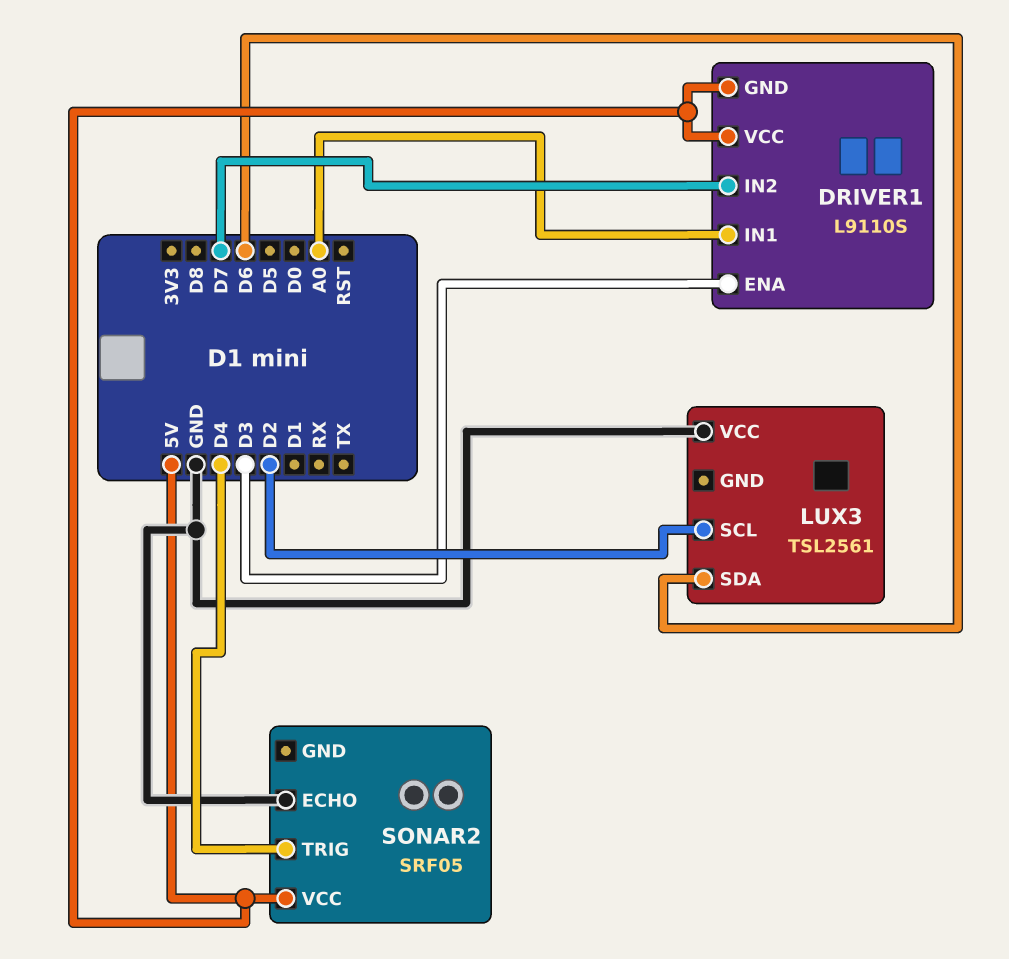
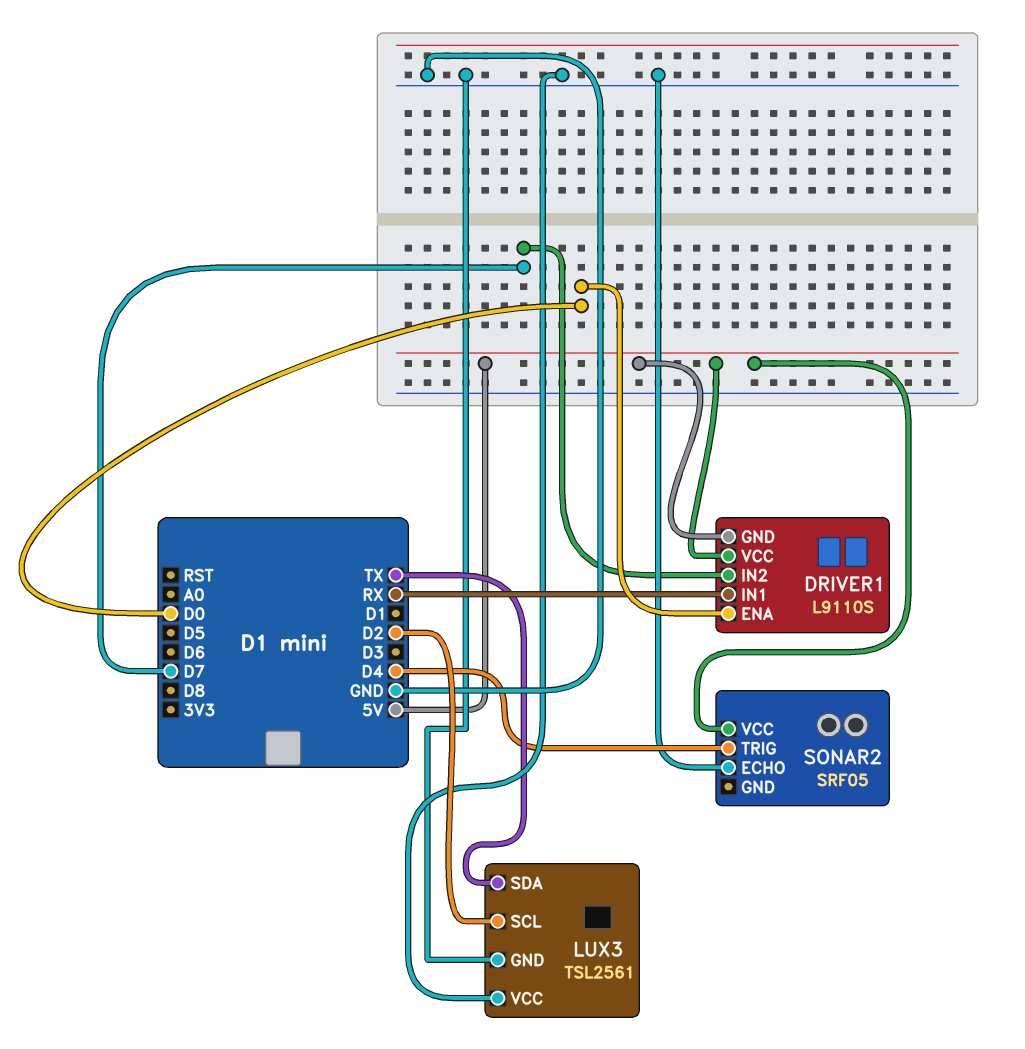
DRIVER1 pin ENA: D3 -> D0
DRIVER1 pin IN1: A0 -> RX
LUX3 pin GND: none -> GND
LUX3 pin SDA: D6 -> TX

